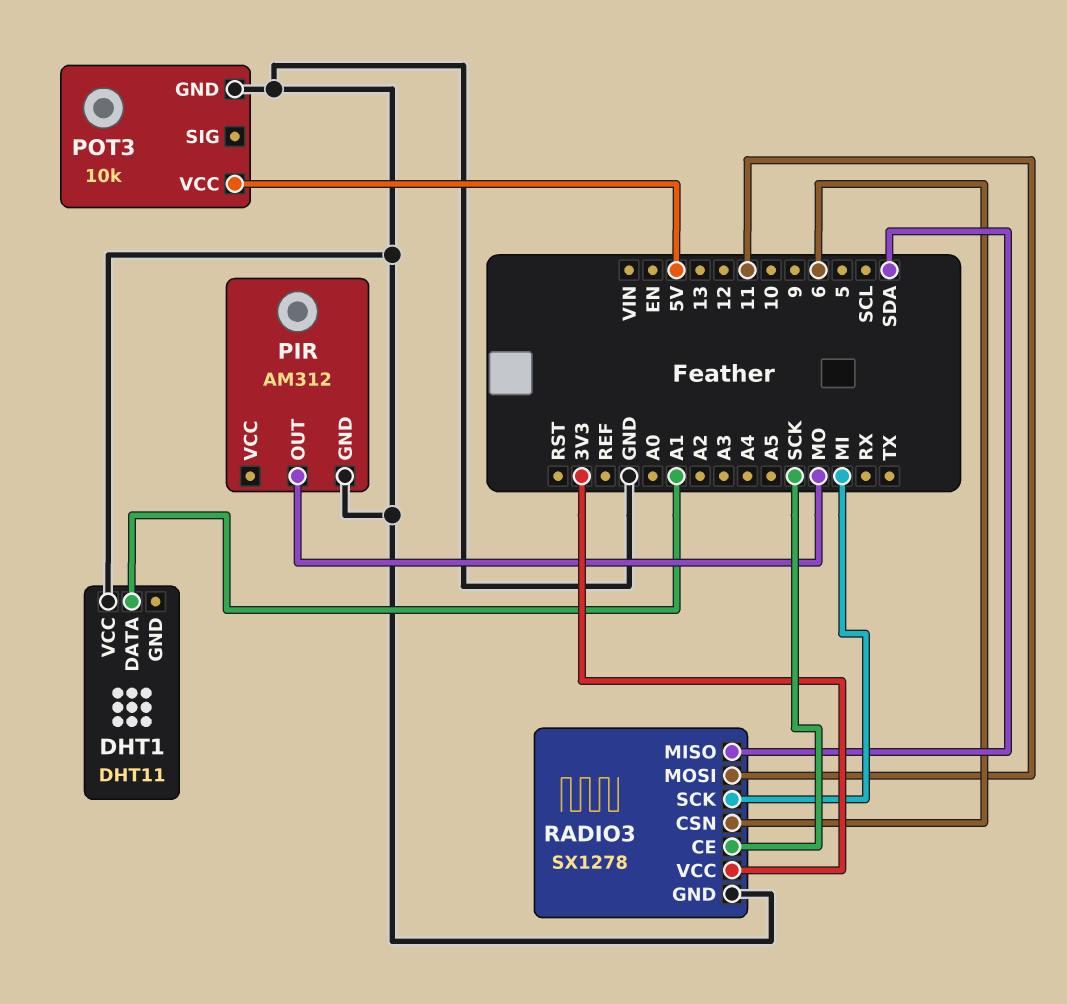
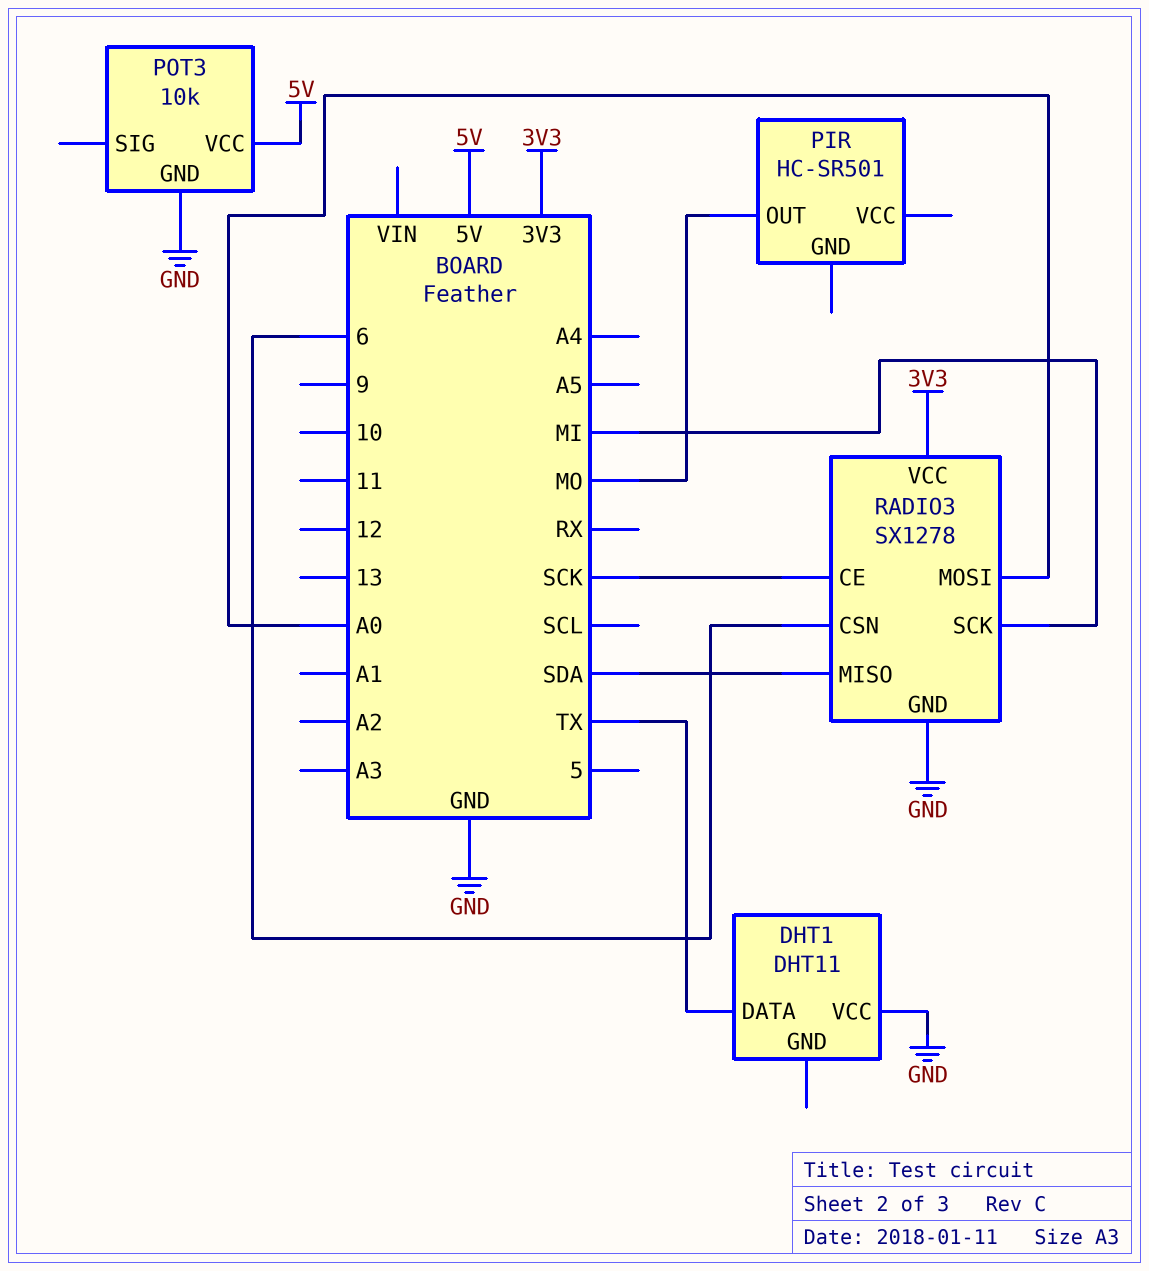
DHT1 pin DATA: A1 -> TX
PIR: AM312 -> HC-SR501
PIR pin GND: GND -> none
RADIO3 pin MOSI: 11 -> A0

